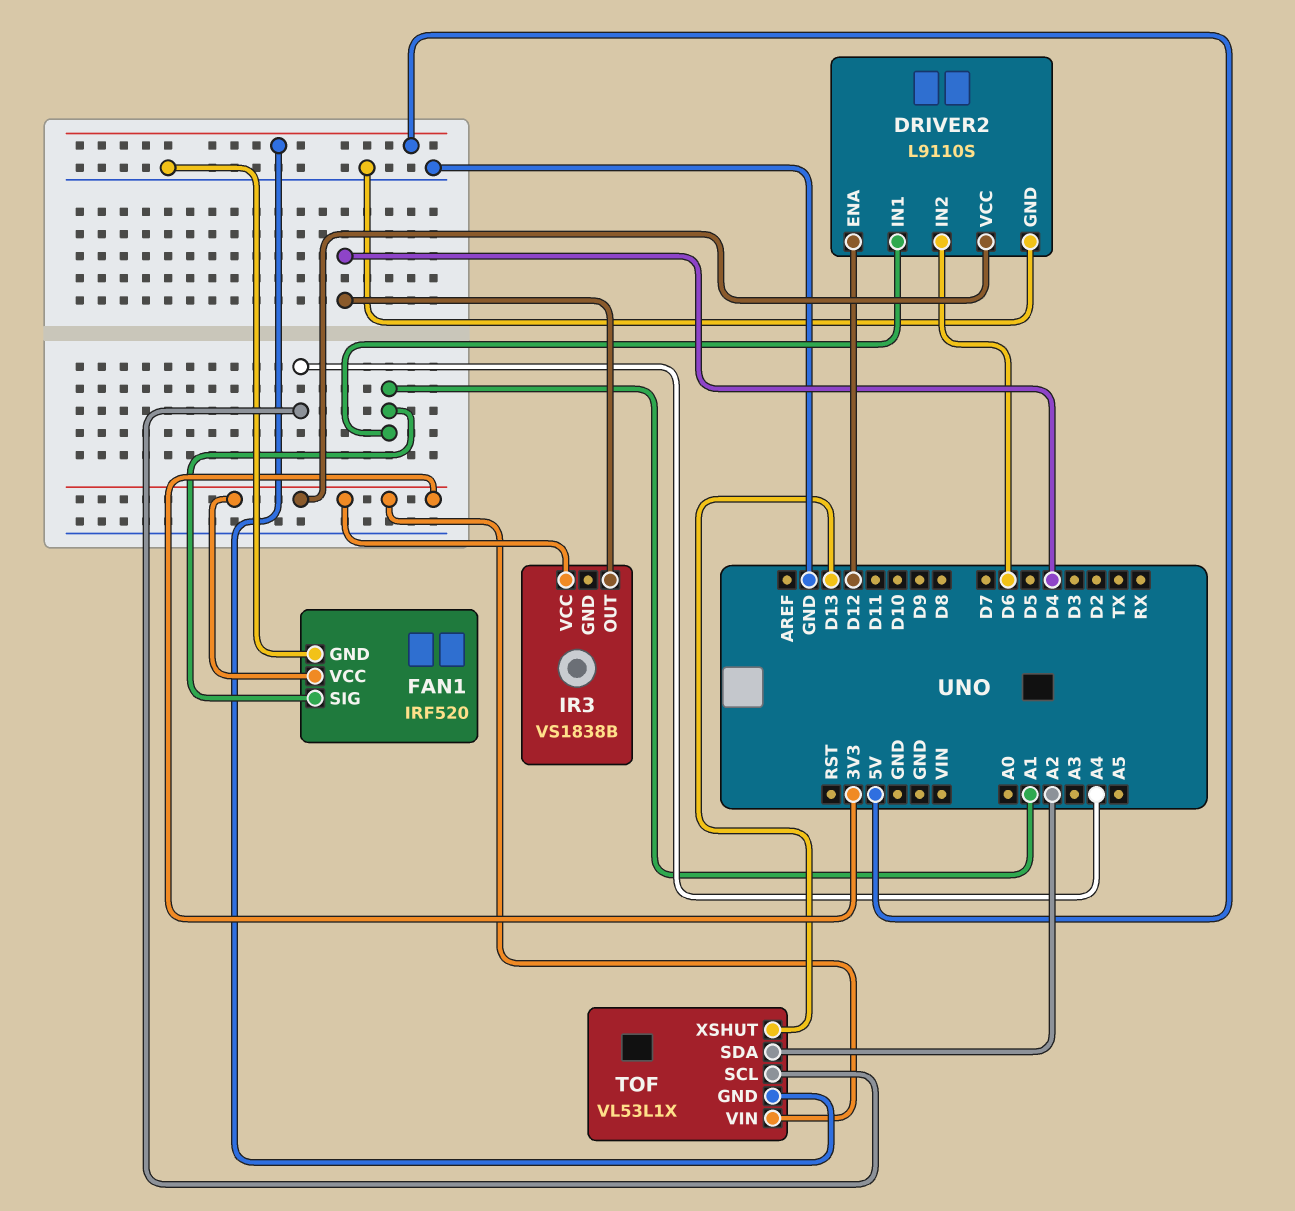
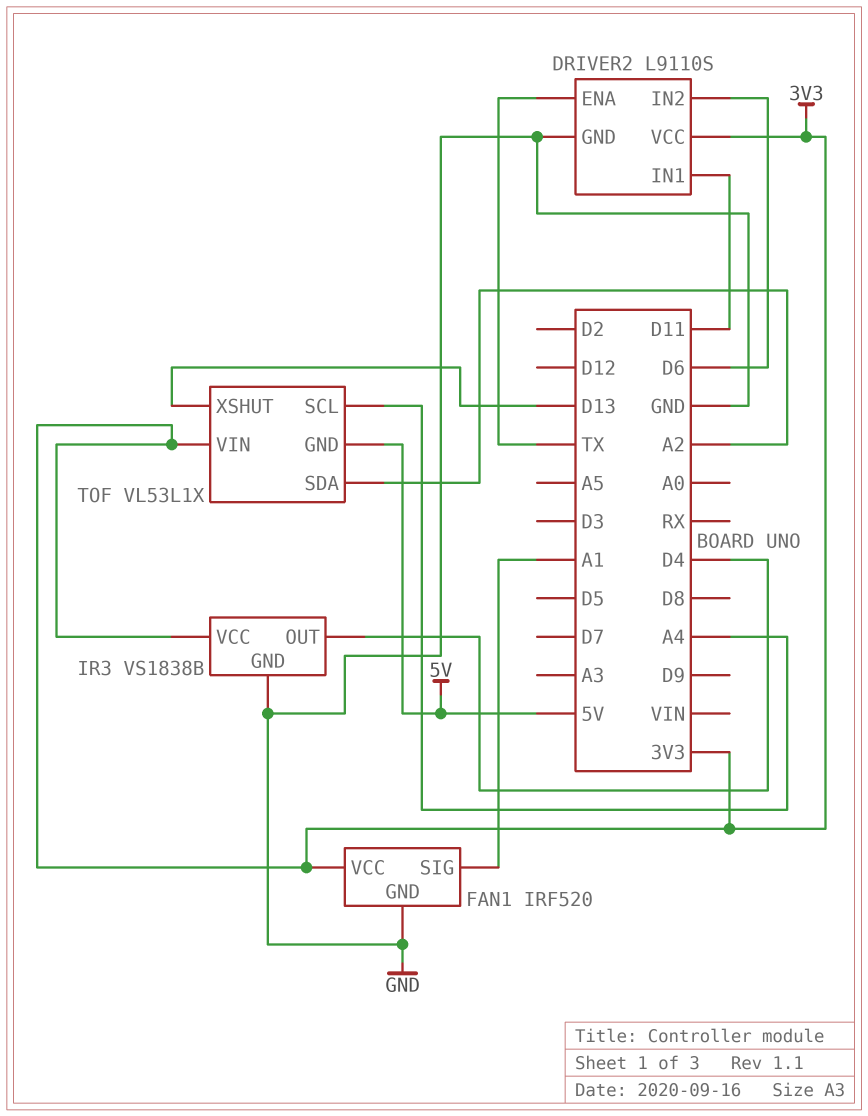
DRIVER2 pin ENA: D12 -> TX
DRIVER2 pin IN1: A1 -> D11
IR3 pin GND: none -> GND

